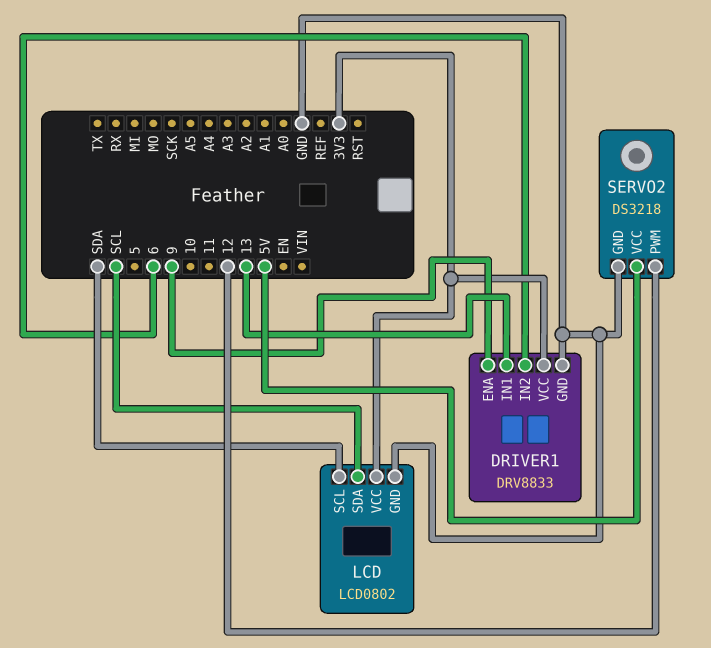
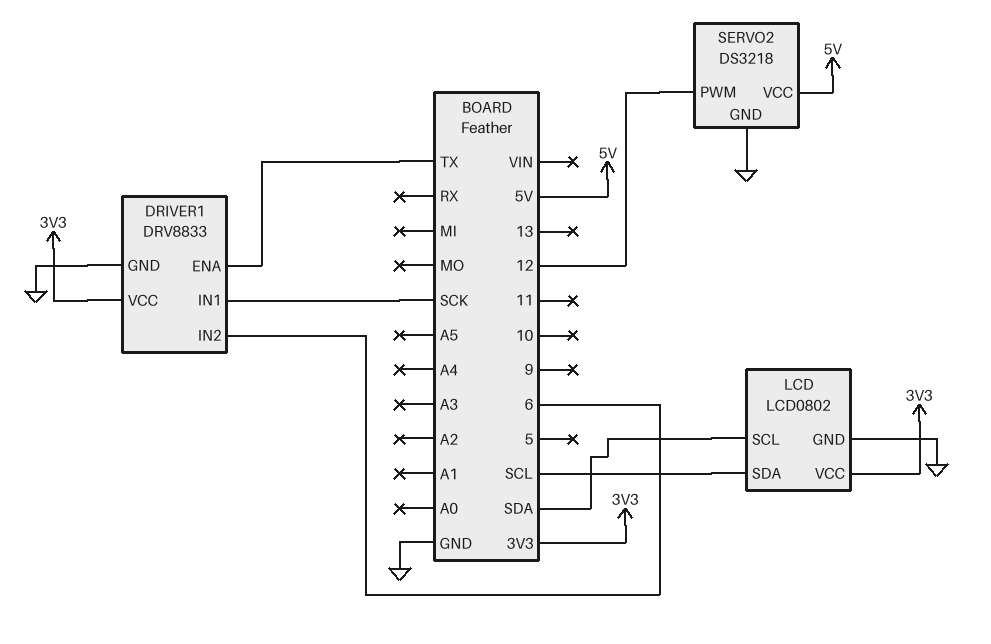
DRIVER1 pin ENA: 9 -> TX
DRIVER1 pin IN1: 13 -> SCK

